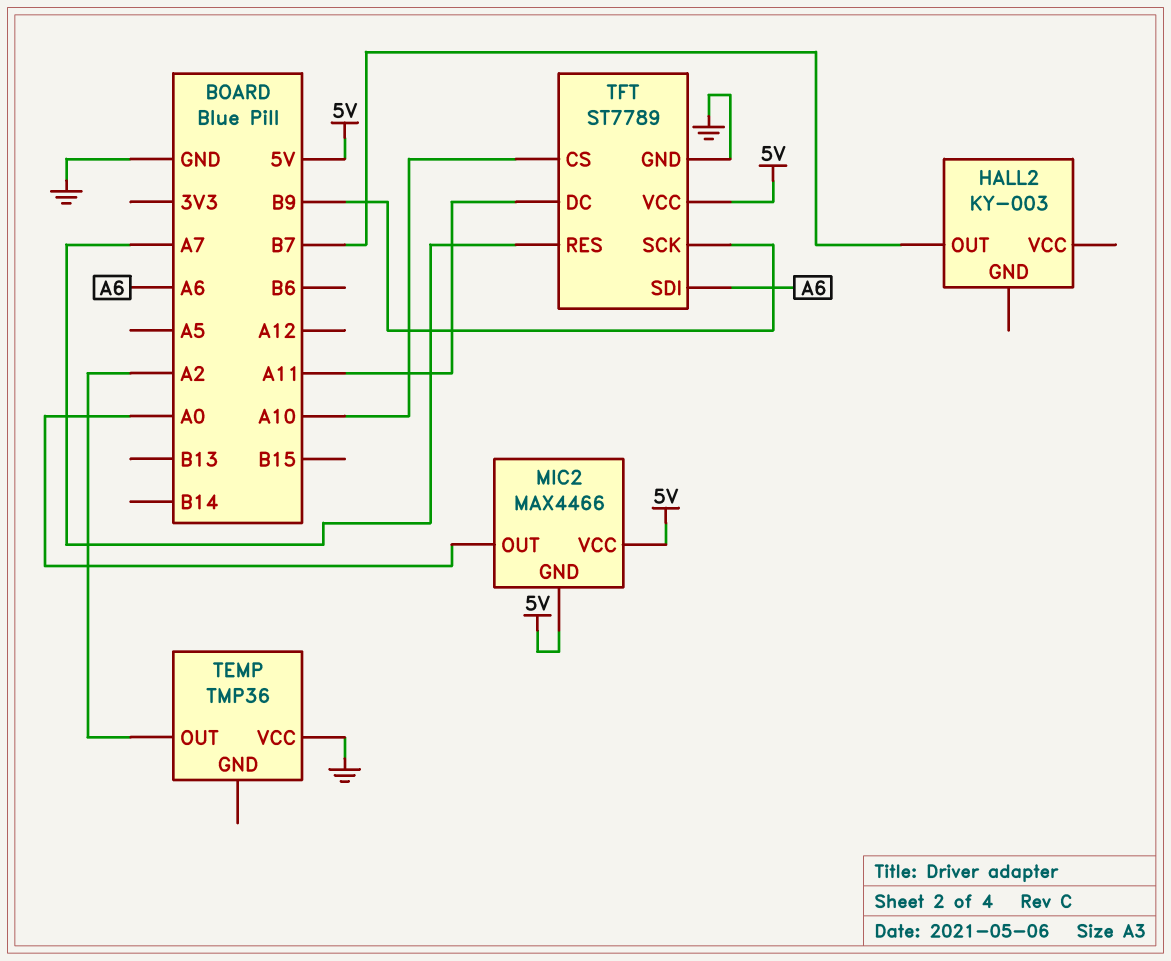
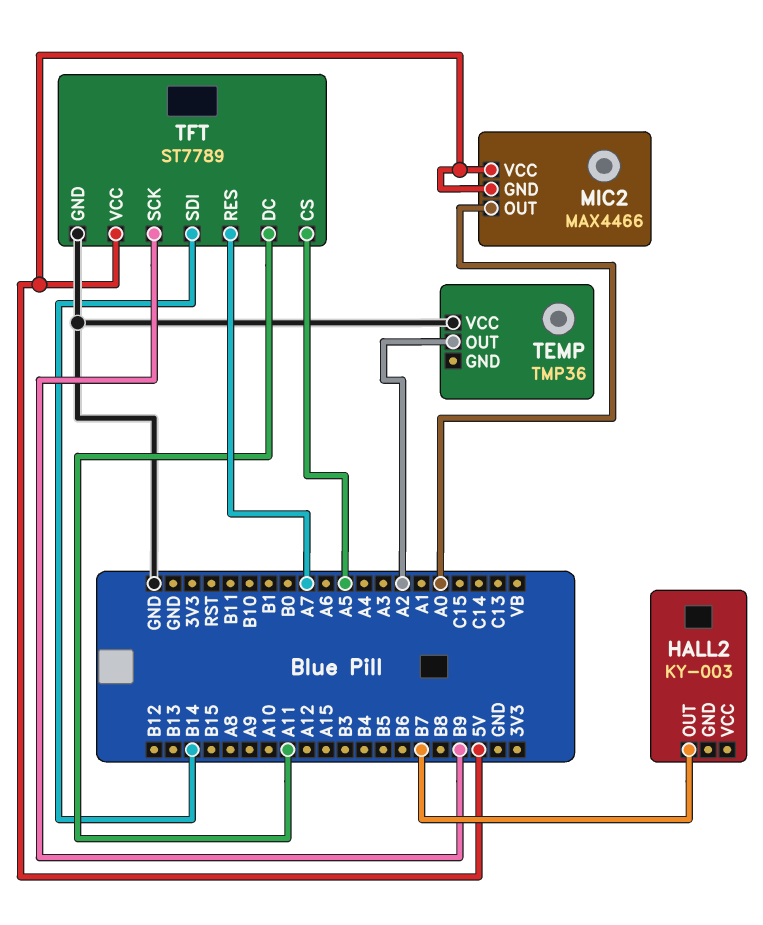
TFT pin CS: A10 -> A5
TFT pin SDI: A6 -> B14

